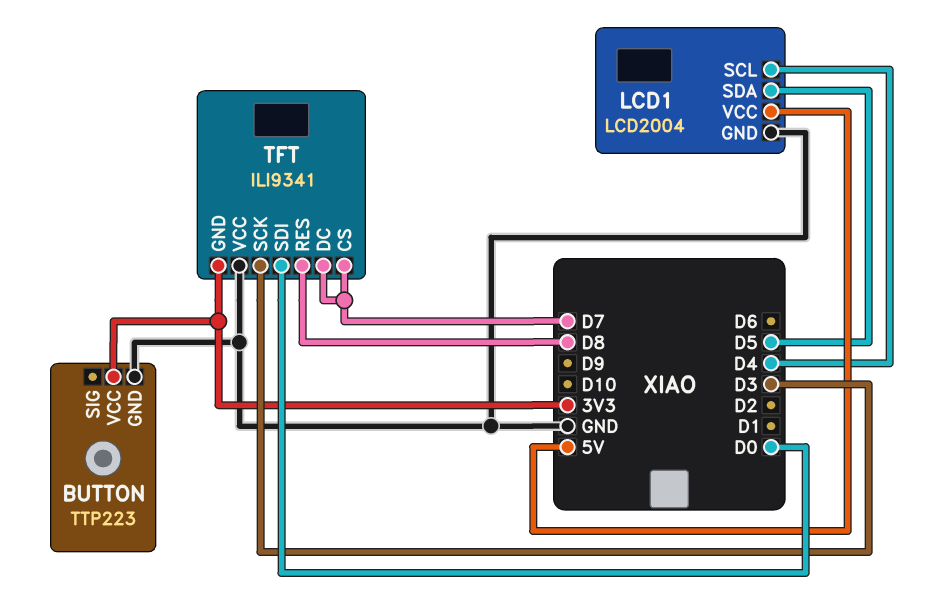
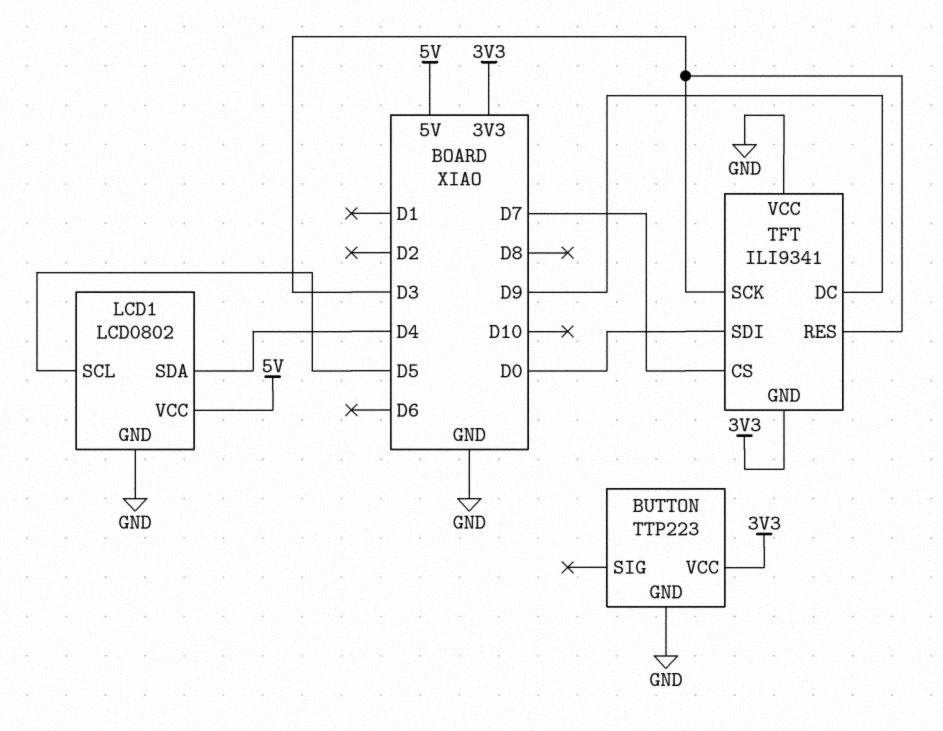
LCD1: LCD2004 -> LCD0802
LCD1 pin SCL: D4 -> D5
LCD1 pin SDA: D5 -> D4
TFT pin DC: D7 -> D9
TFT pin RES: D8 -> D3

